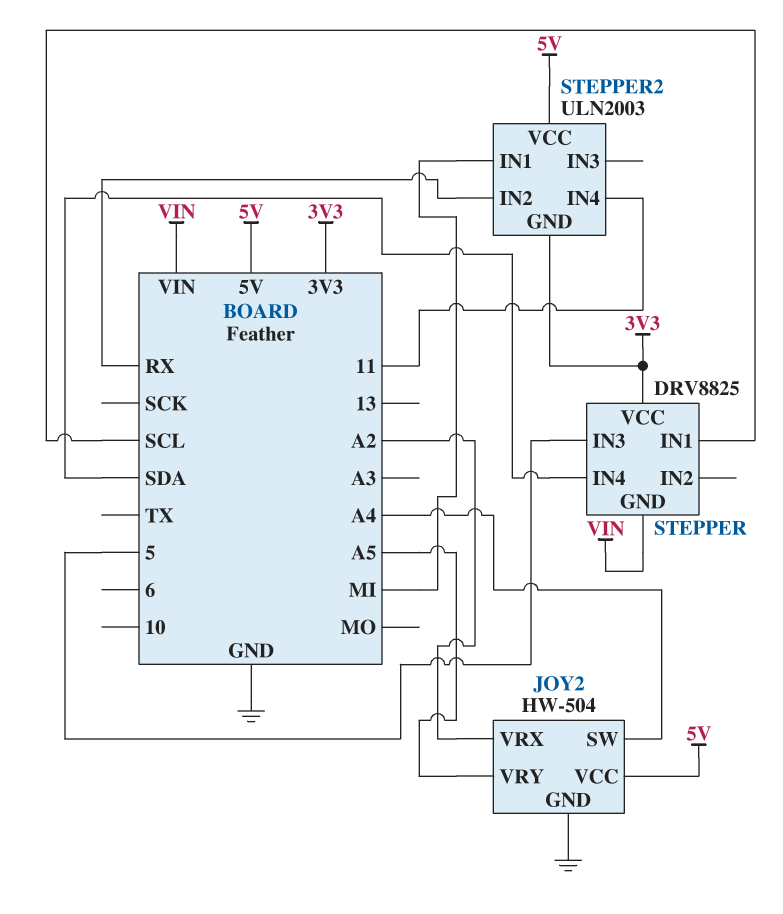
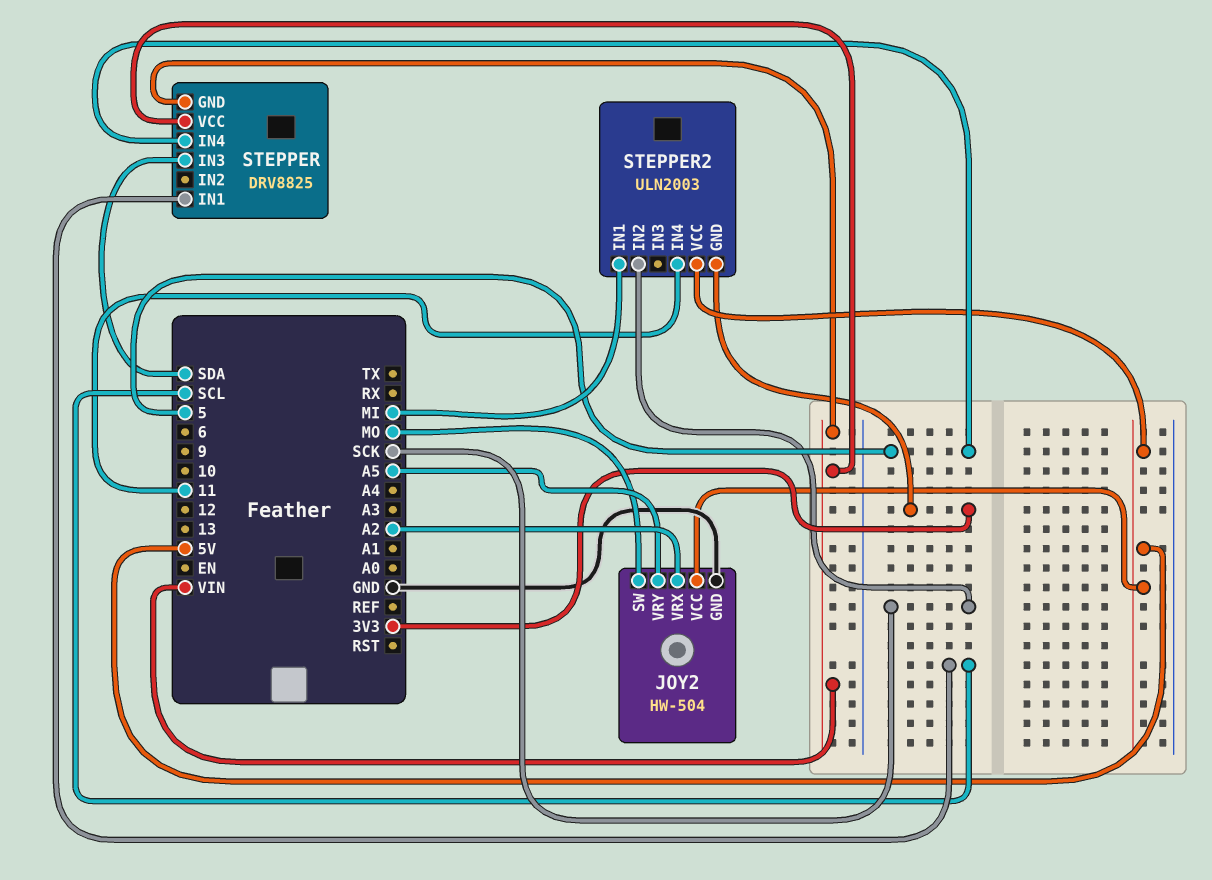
JOY2 pin SW: A4 -> MO
STEPPER pin IN3: 5 -> SDA
STEPPER pin IN4: SDA -> 5
STEPPER pin VCC: 3V3 -> VIN
STEPPER2 pin IN2: RX -> SCK

